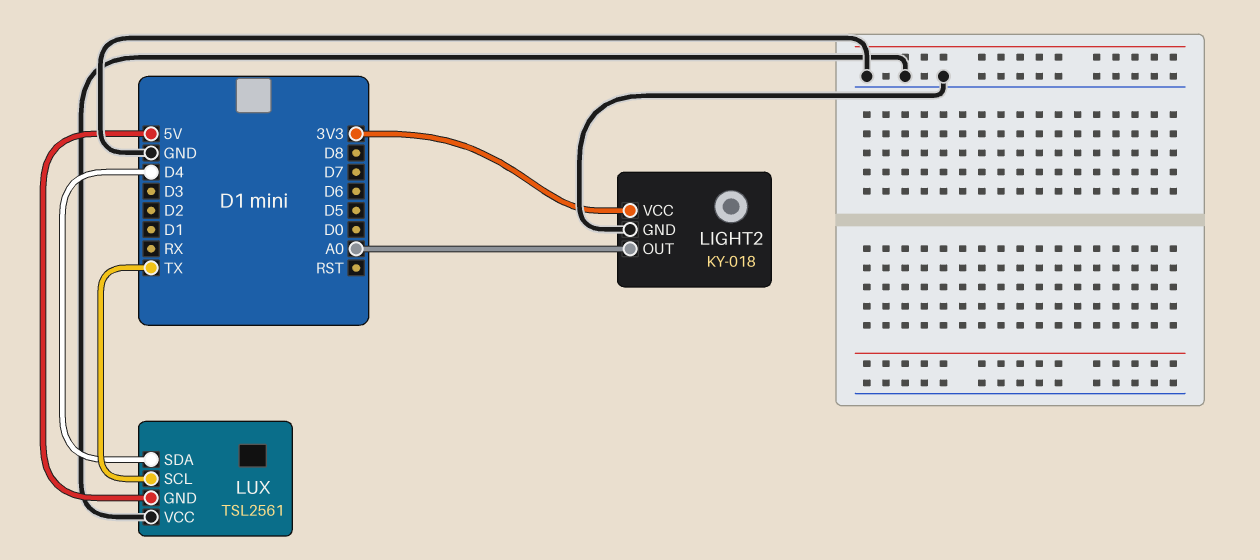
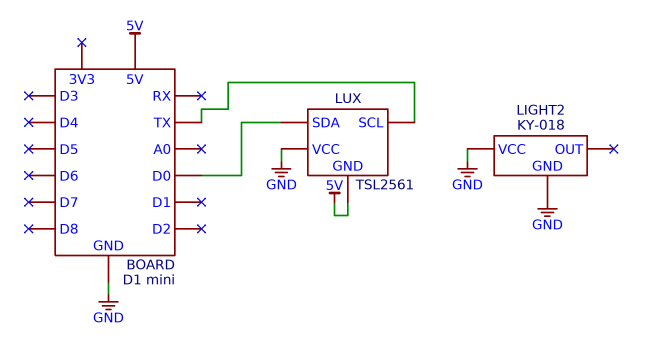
LIGHT2 pin OUT: A0 -> none
LIGHT2 pin VCC: 3V3 -> GND
LUX pin SDA: D4 -> D0

